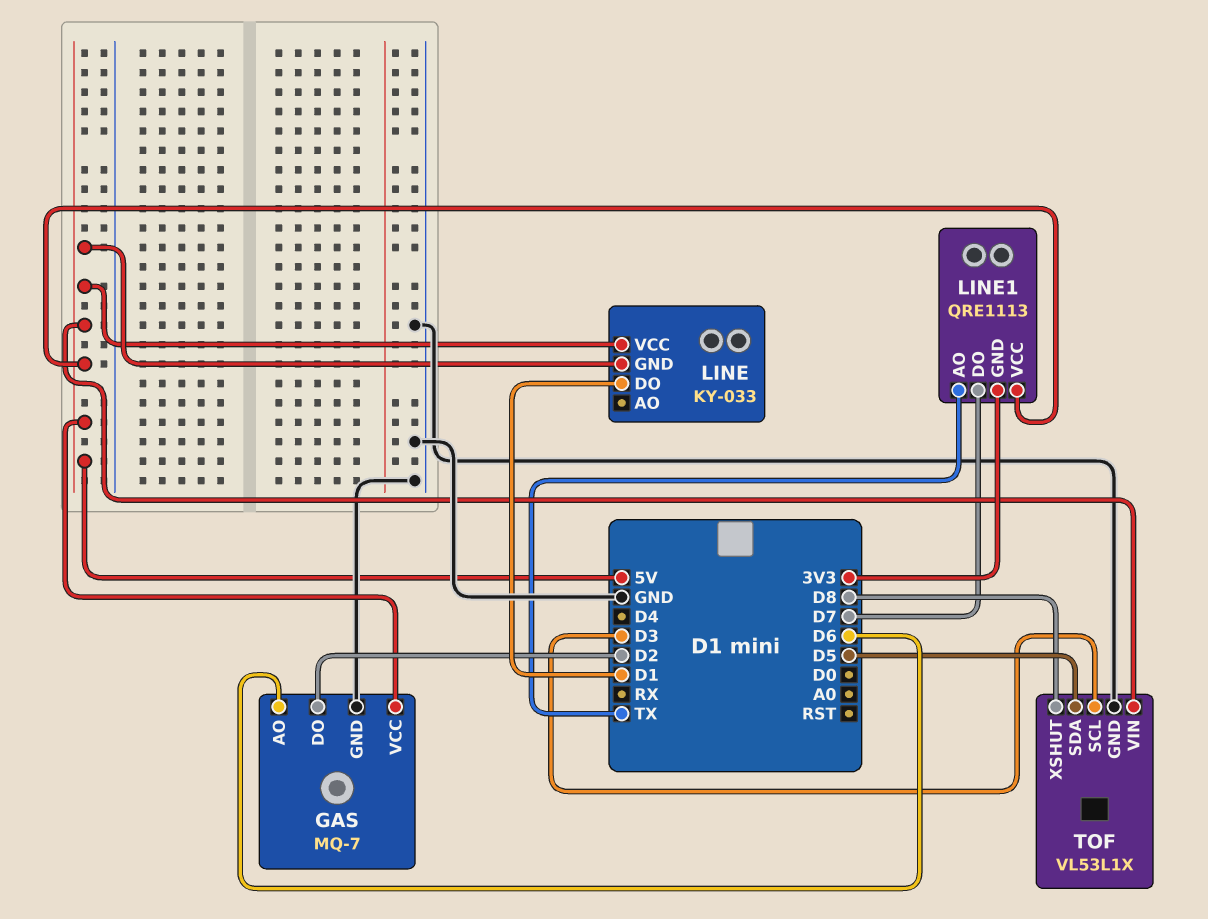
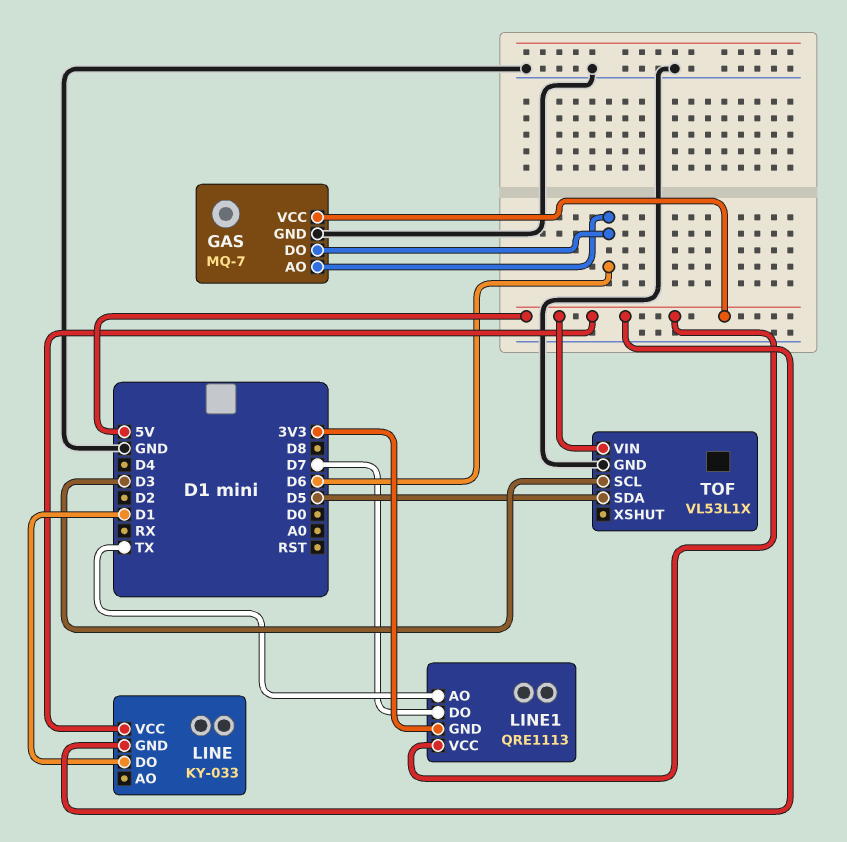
GAS pin DO: D2 -> D6
TOF pin XSHUT: D8 -> none

